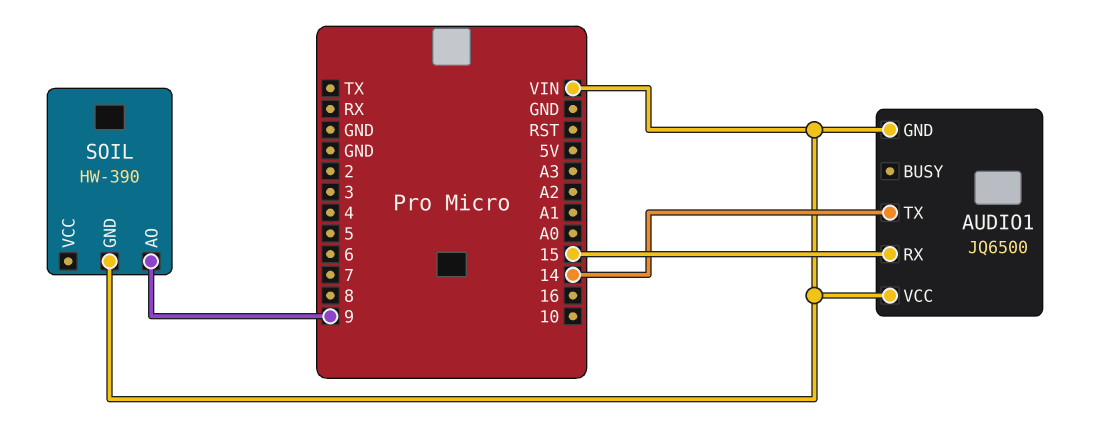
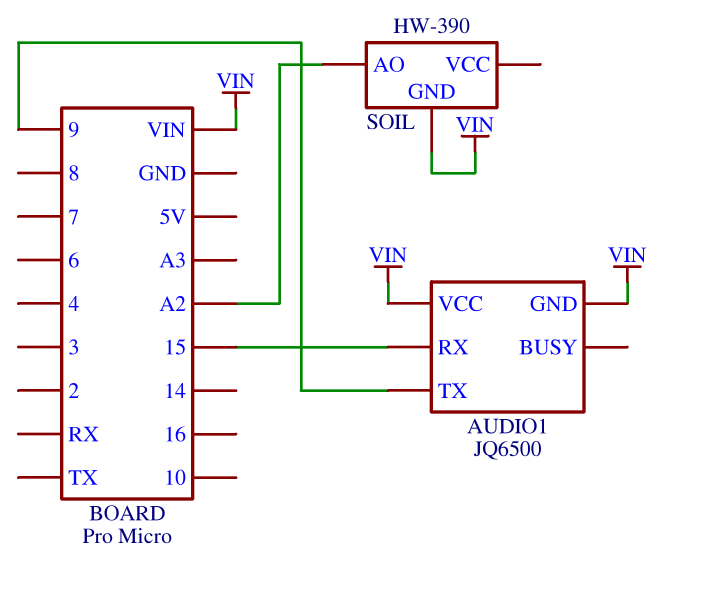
AUDIO1 pin TX: 14 -> 9
SOIL pin AO: 9 -> A2

